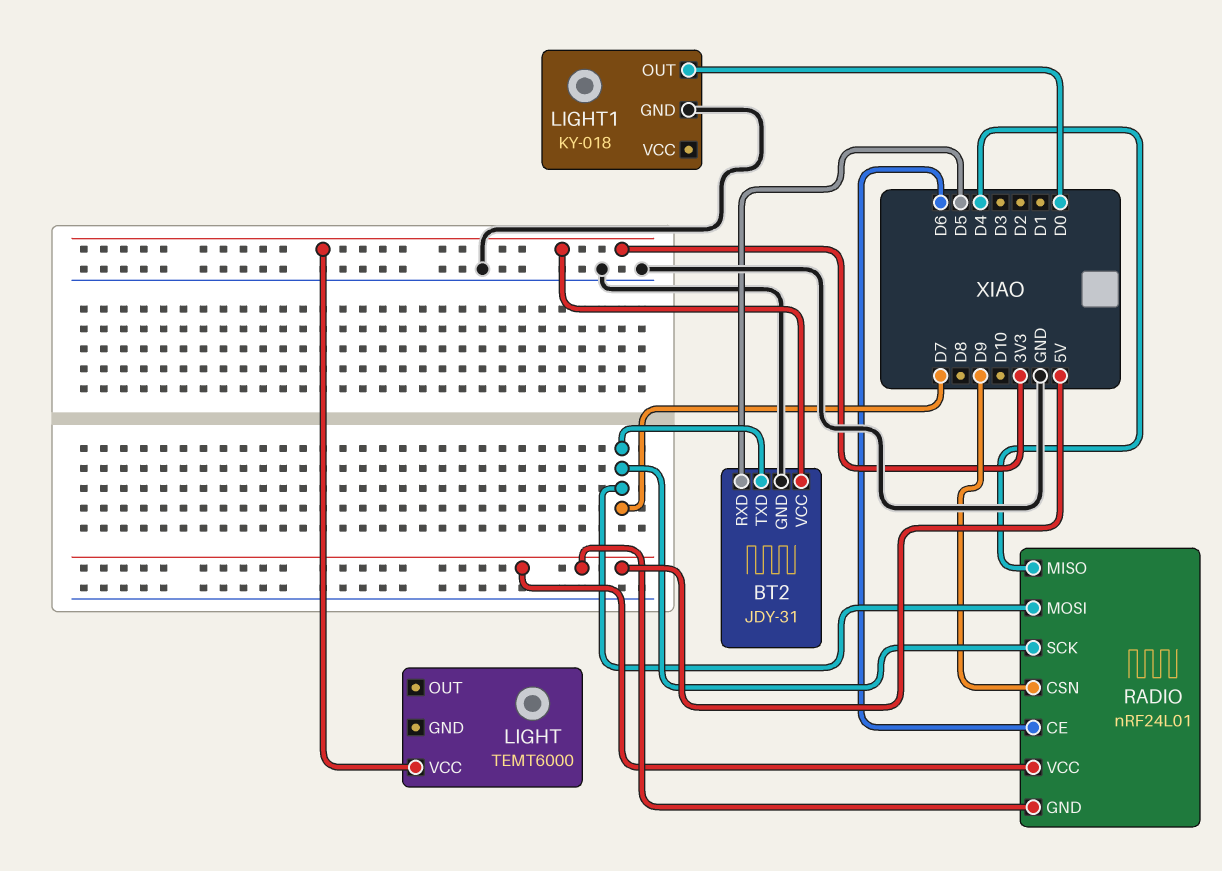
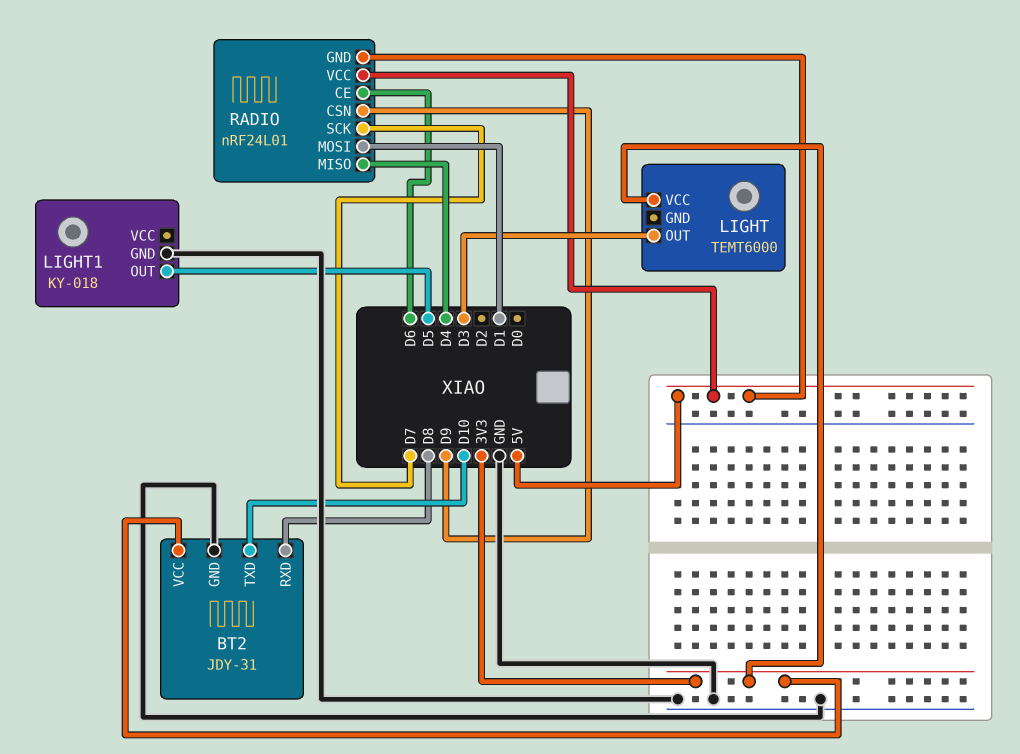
BT2 pin RXD: D5 -> D8
BT2 pin TXD: D7 -> D10
LIGHT pin OUT: none -> D3
LIGHT1 pin OUT: D0 -> D5
RADIO pin MOSI: D7 -> D1

